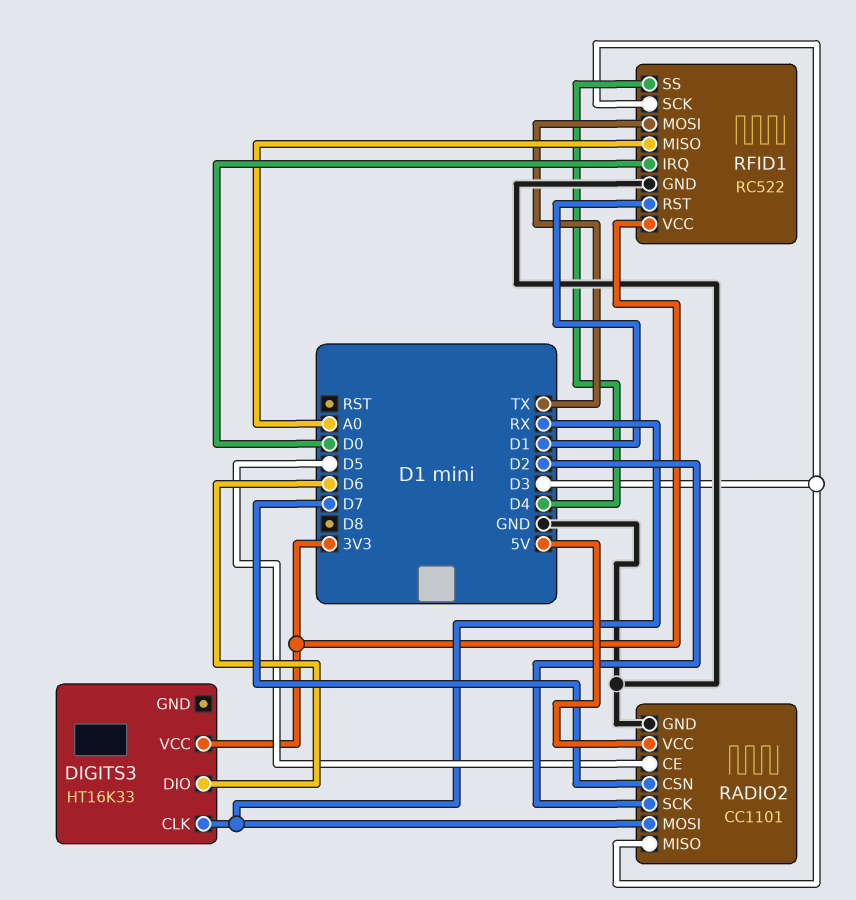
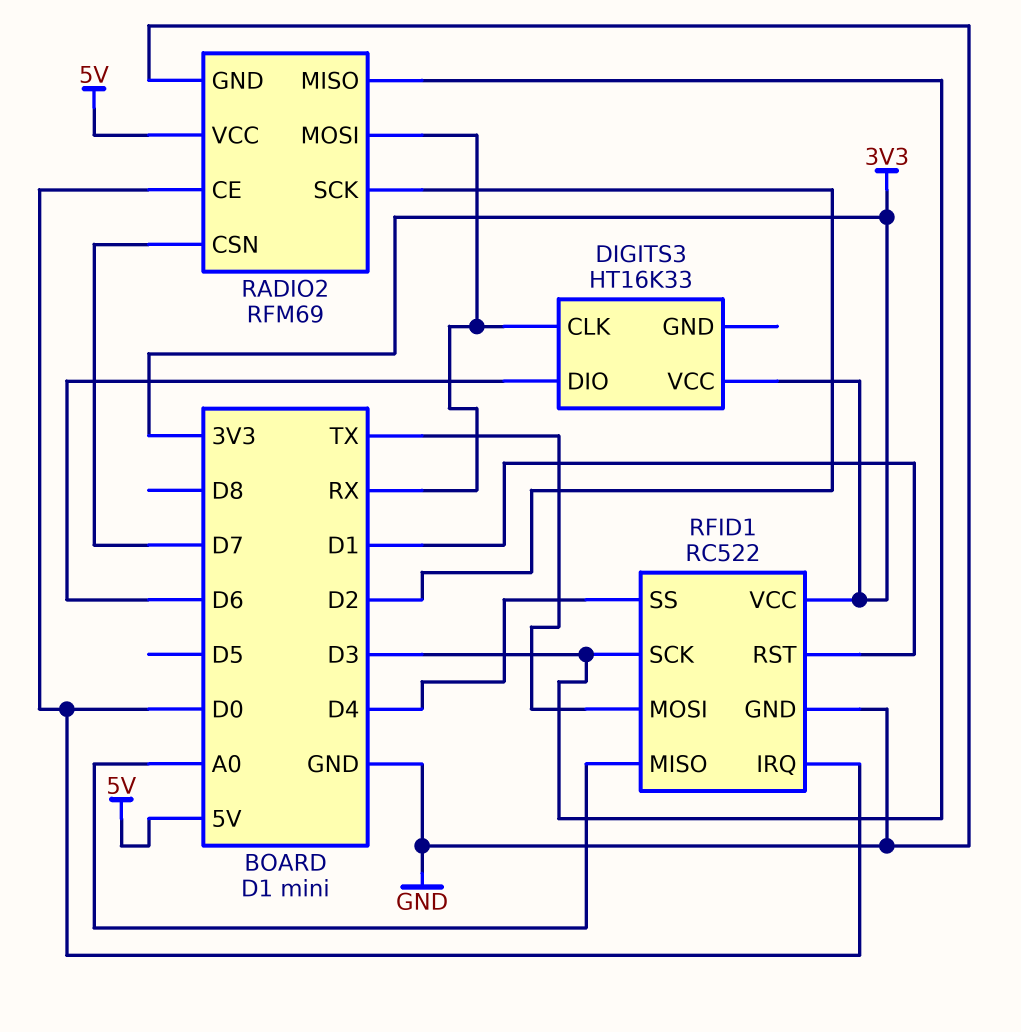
RADIO2: CC1101 -> RFM69
RADIO2 pin CE: D5 -> D0

